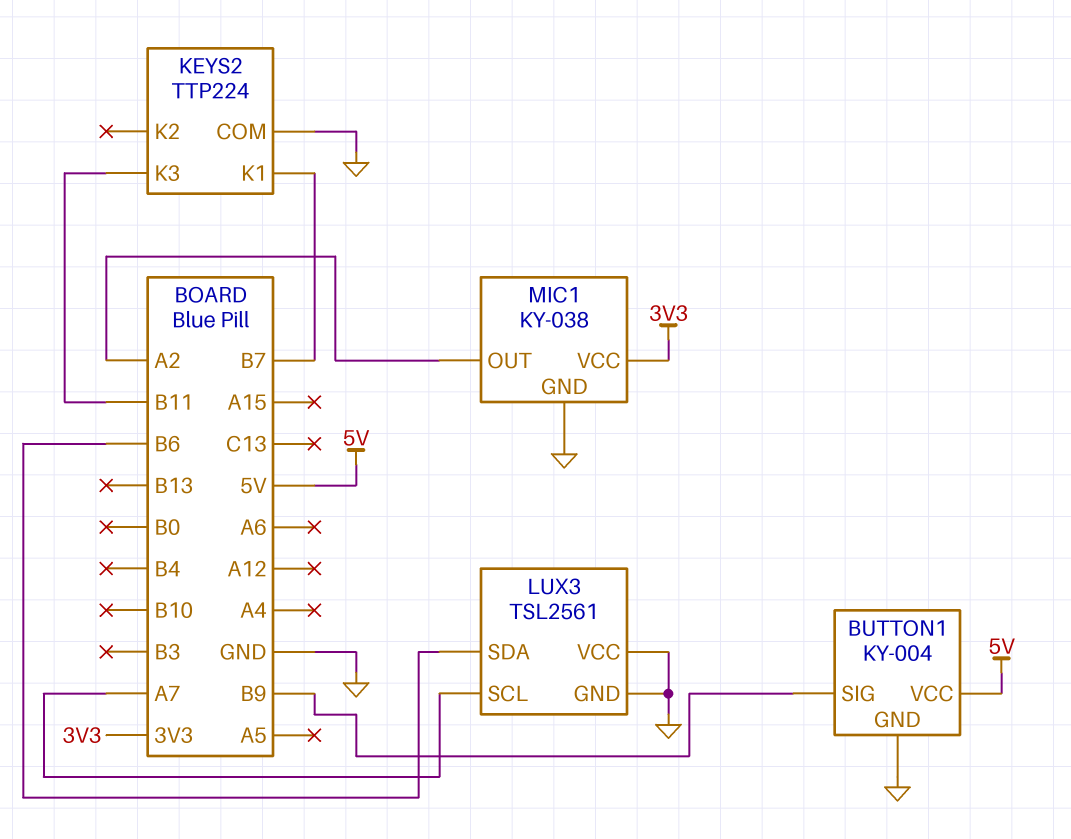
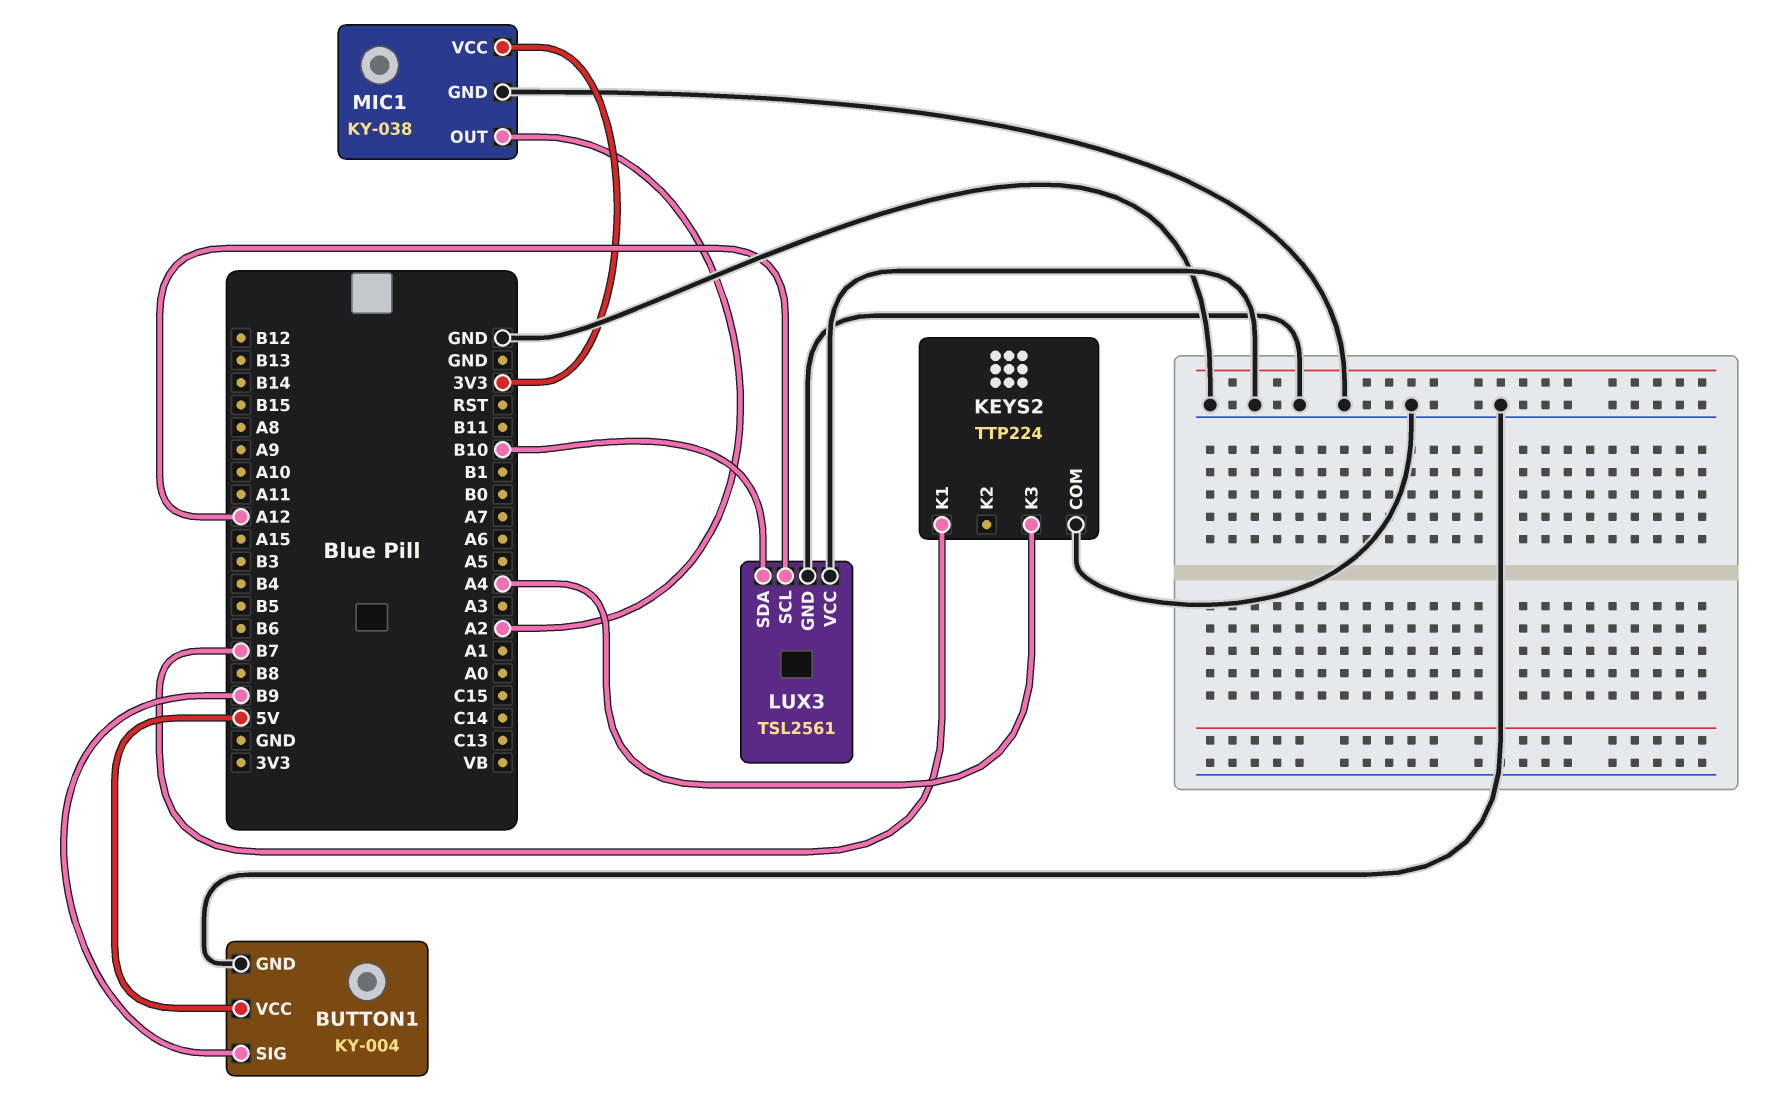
KEYS2 pin K3: B11 -> A4
LUX3 pin SCL: A7 -> A12
LUX3 pin SDA: B6 -> B10

